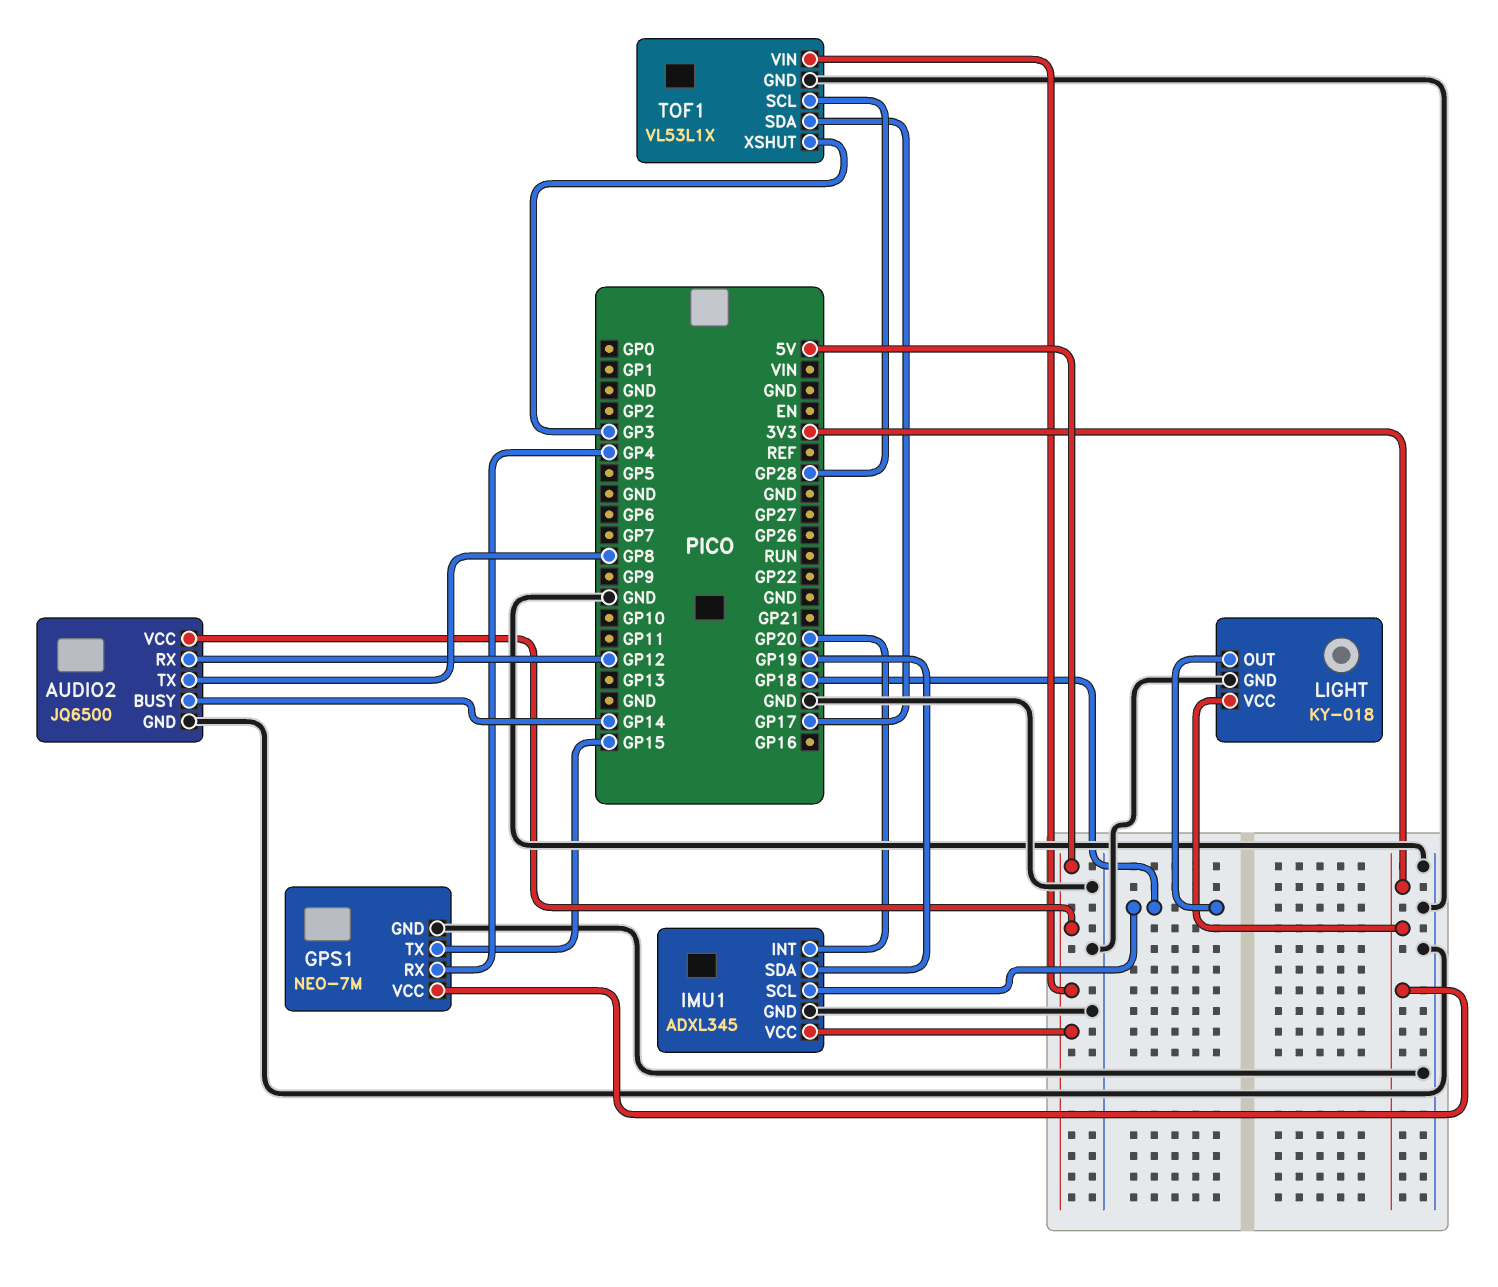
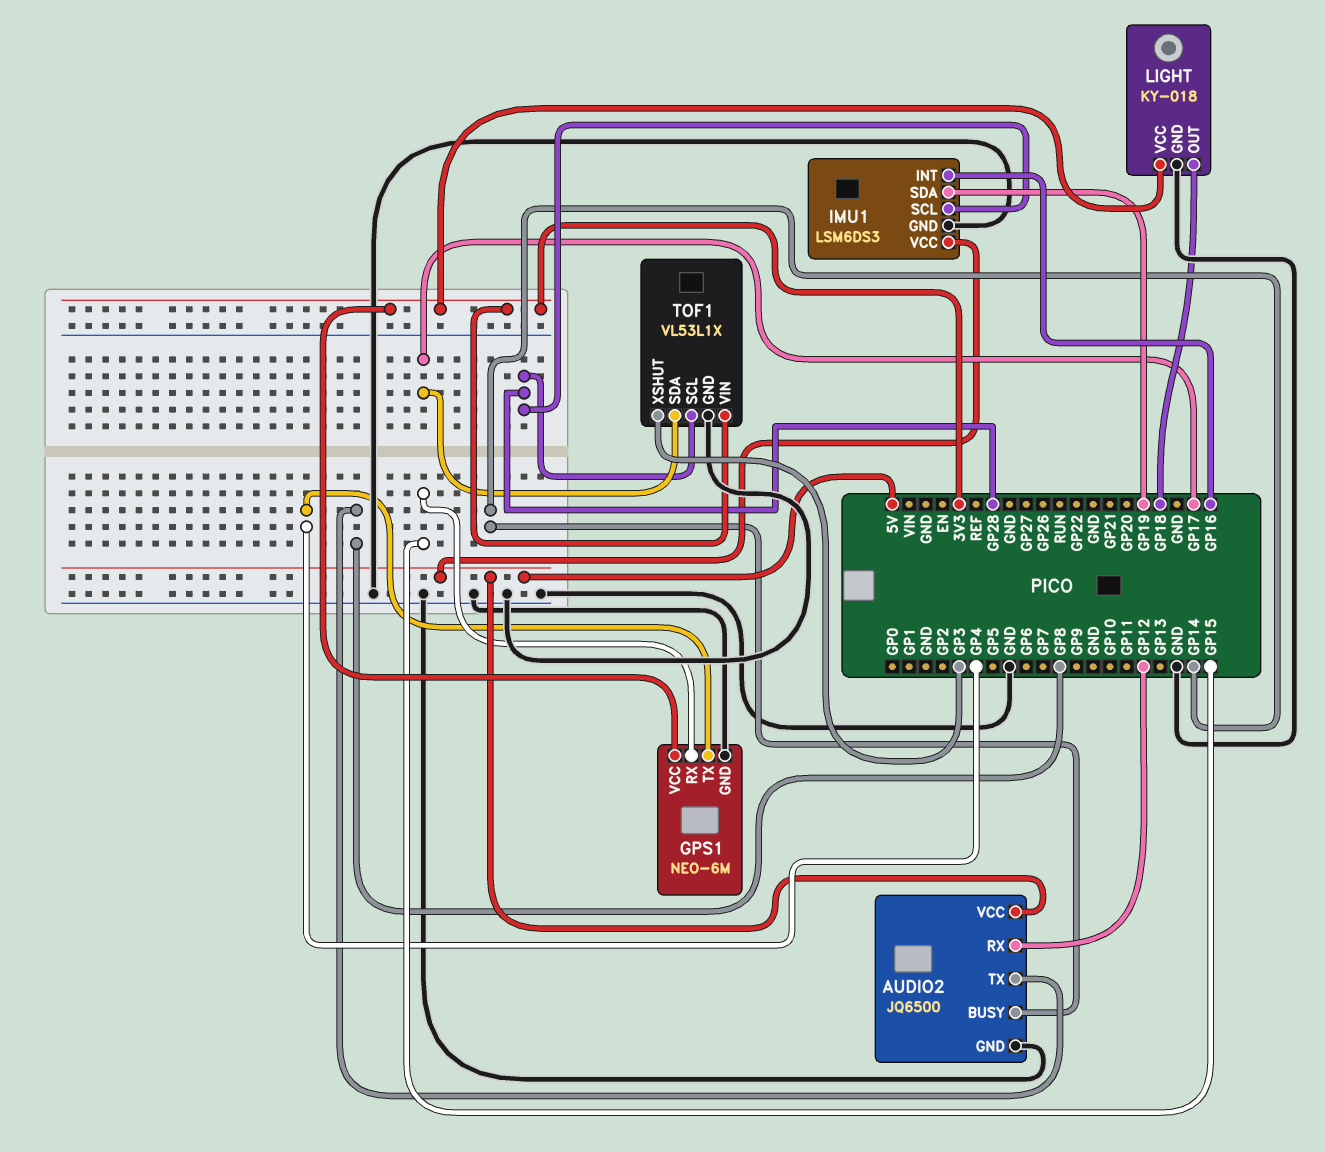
GPS1: NEO-7M -> NEO-6M
GPS1 pin RX: GP4 -> GP15
GPS1 pin TX: GP15 -> GP4
IMU1: ADXL345 -> LSM6DS3
IMU1 pin INT: GP20 -> GP16
IMU1 pin SCL: GP18 -> GP28
TOF1 pin VIN: 5V -> 3V3

